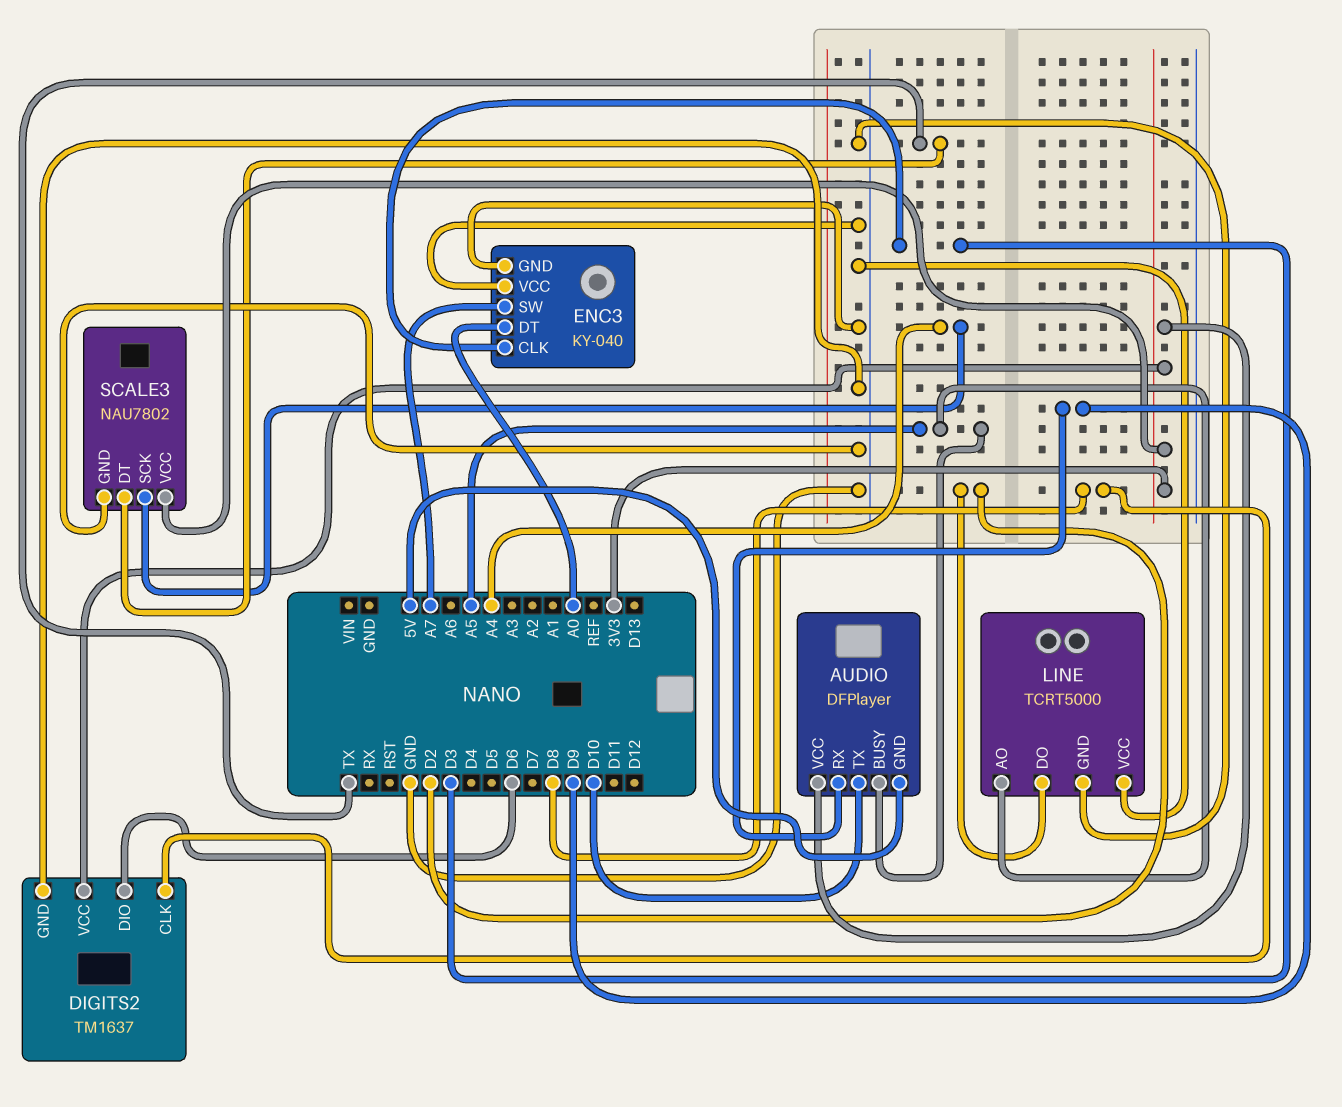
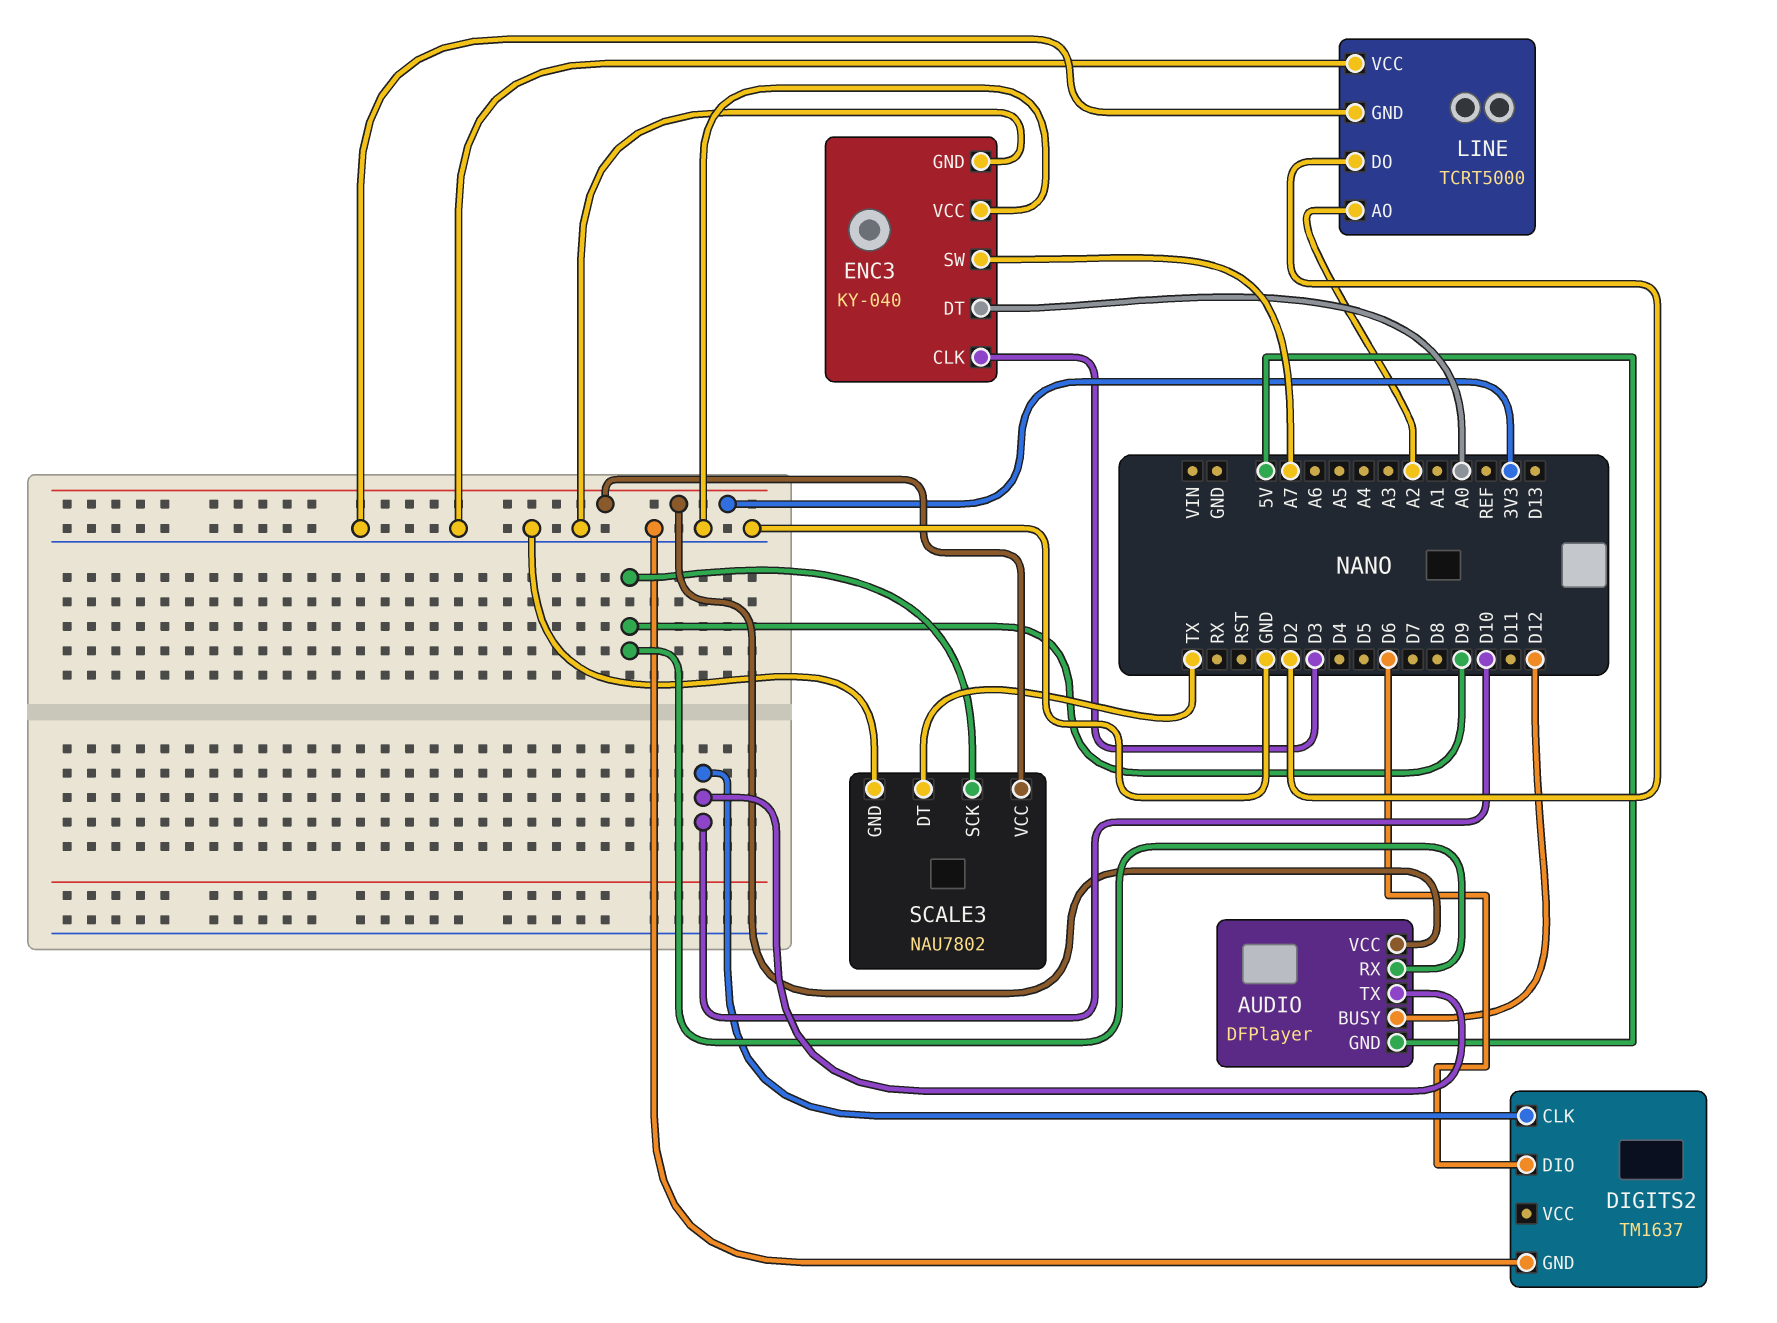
AUDIO pin BUSY: A5 -> D12
DIGITS2 pin CLK: D8 -> D10
DIGITS2 pin VCC: 3V3 -> none
LINE pin AO: A5 -> A2
SCALE3 pin SCK: A4 -> D9

